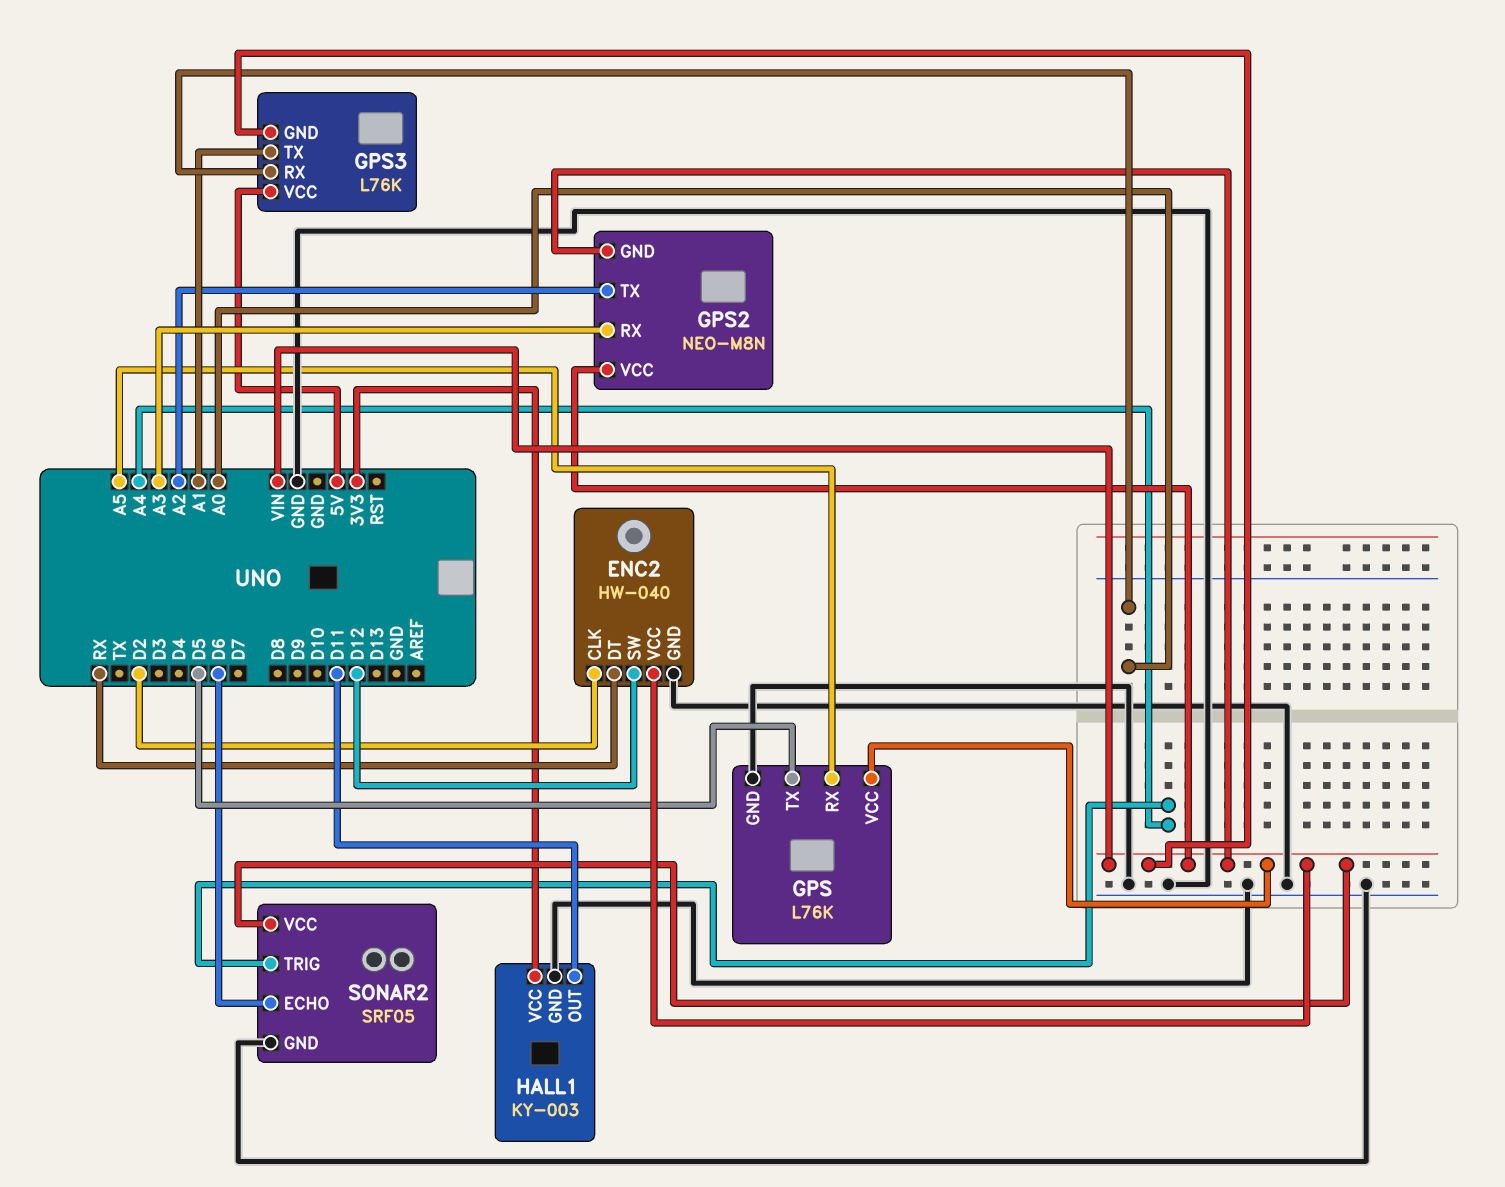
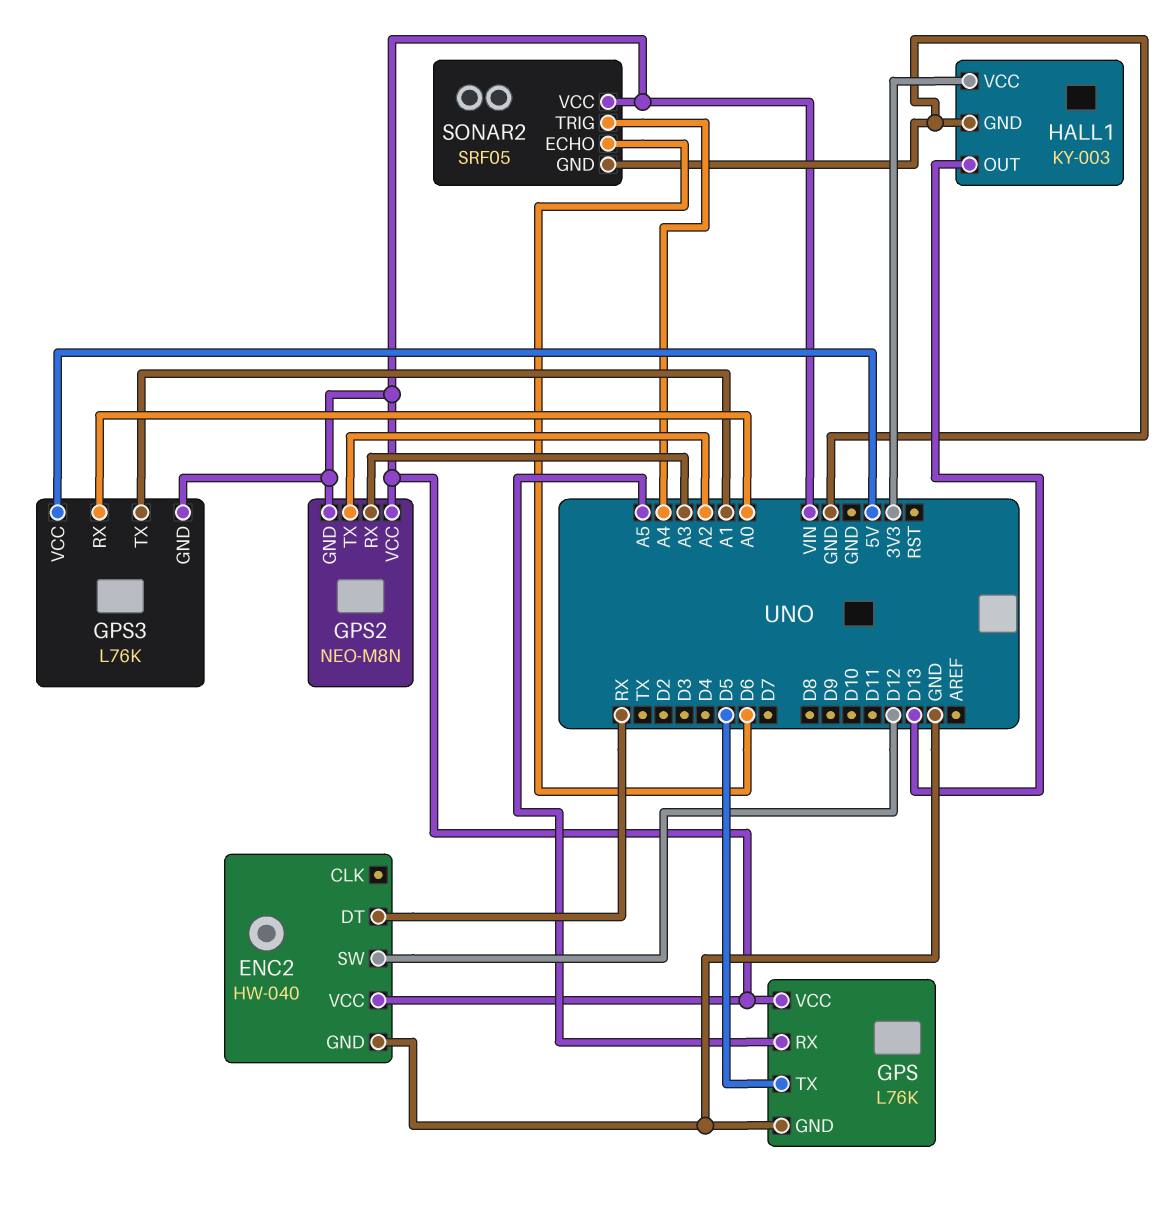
ENC2 pin CLK: D2 -> none
HALL1 pin OUT: D11 -> D13

